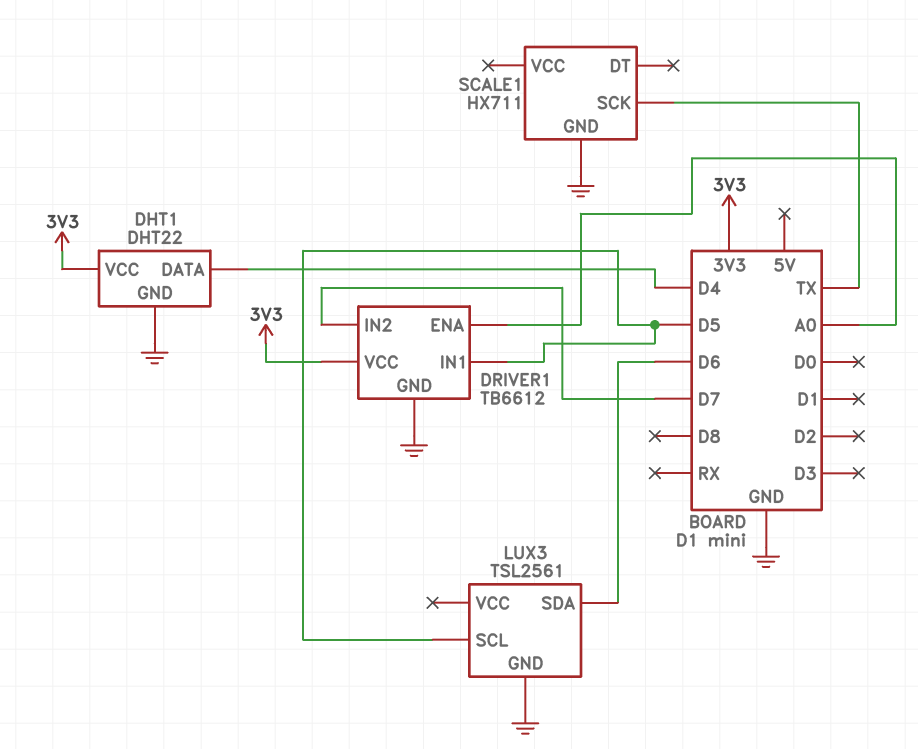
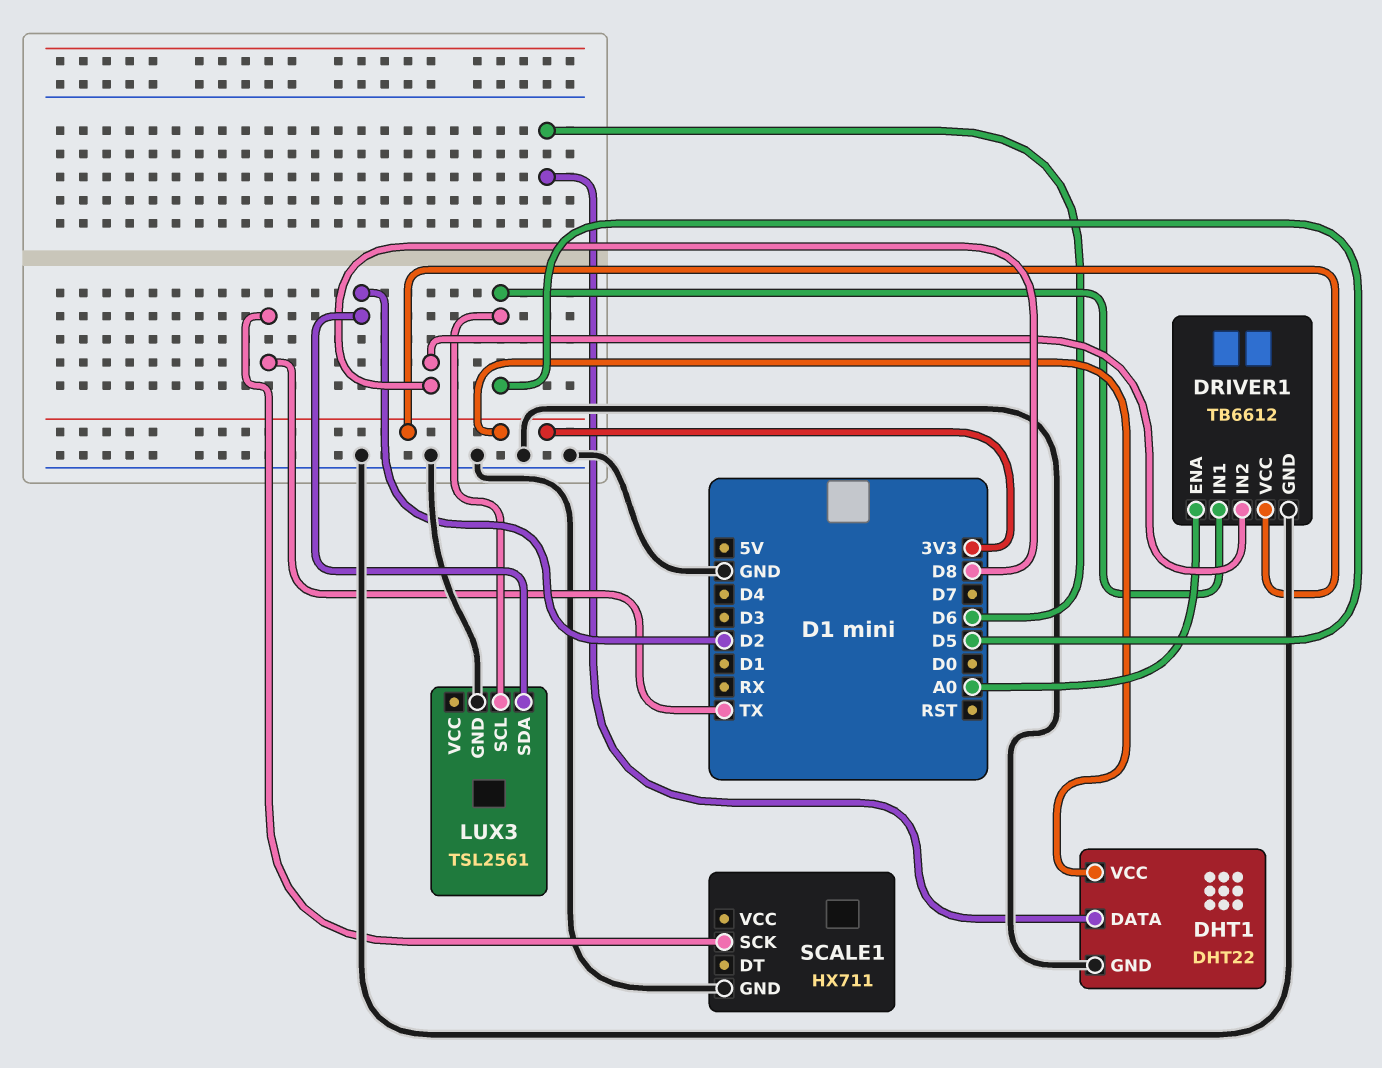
DHT1 pin DATA: D4 -> D6
DRIVER1 pin IN2: D7 -> D8
LUX3 pin SDA: D6 -> D2

